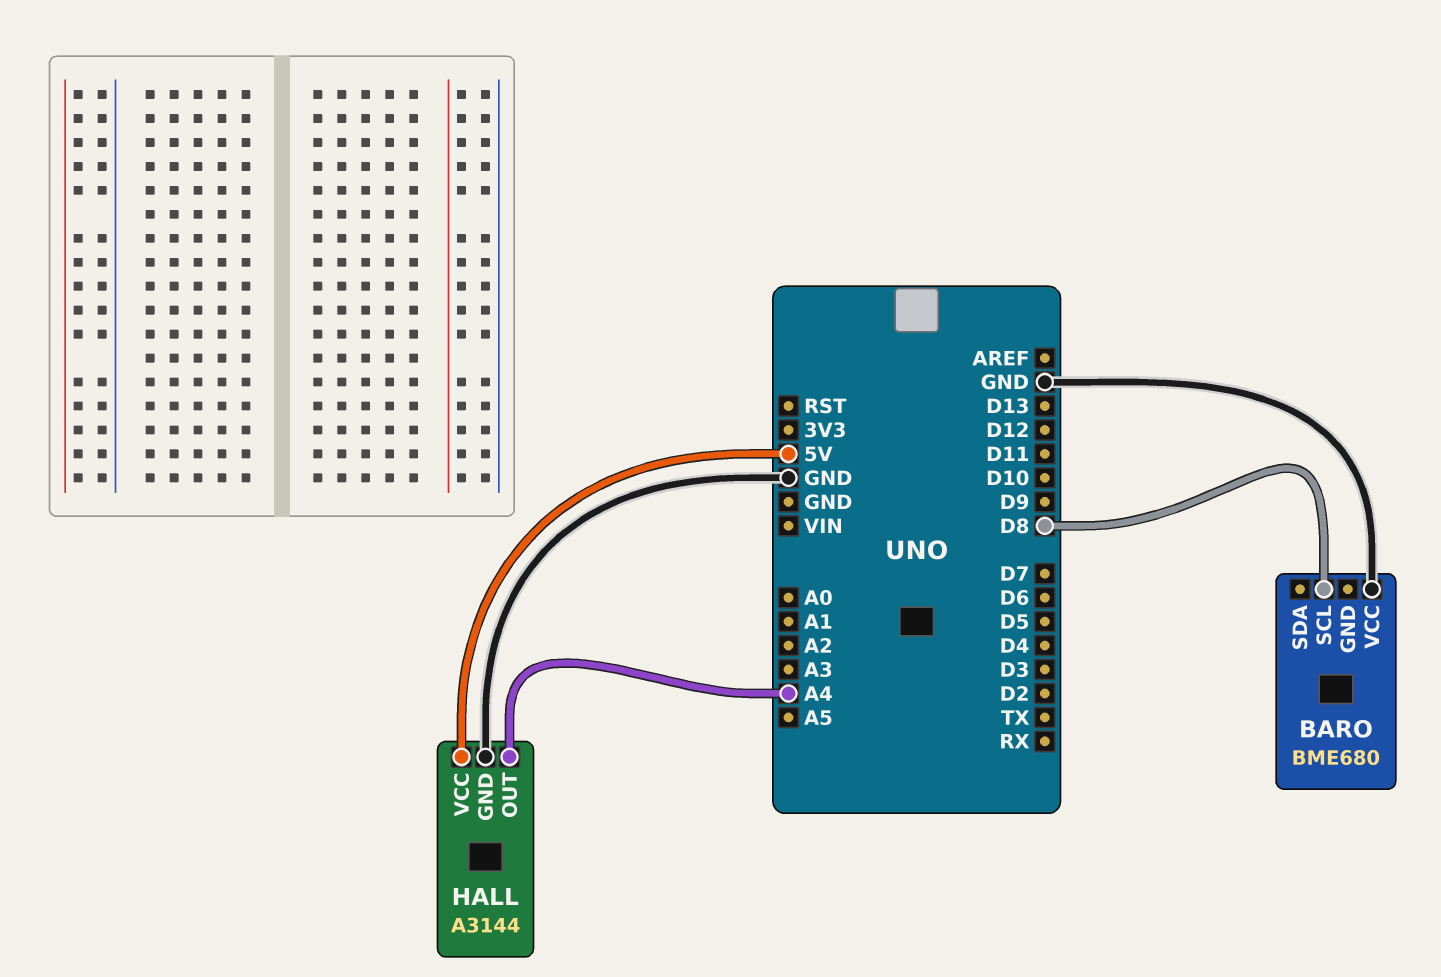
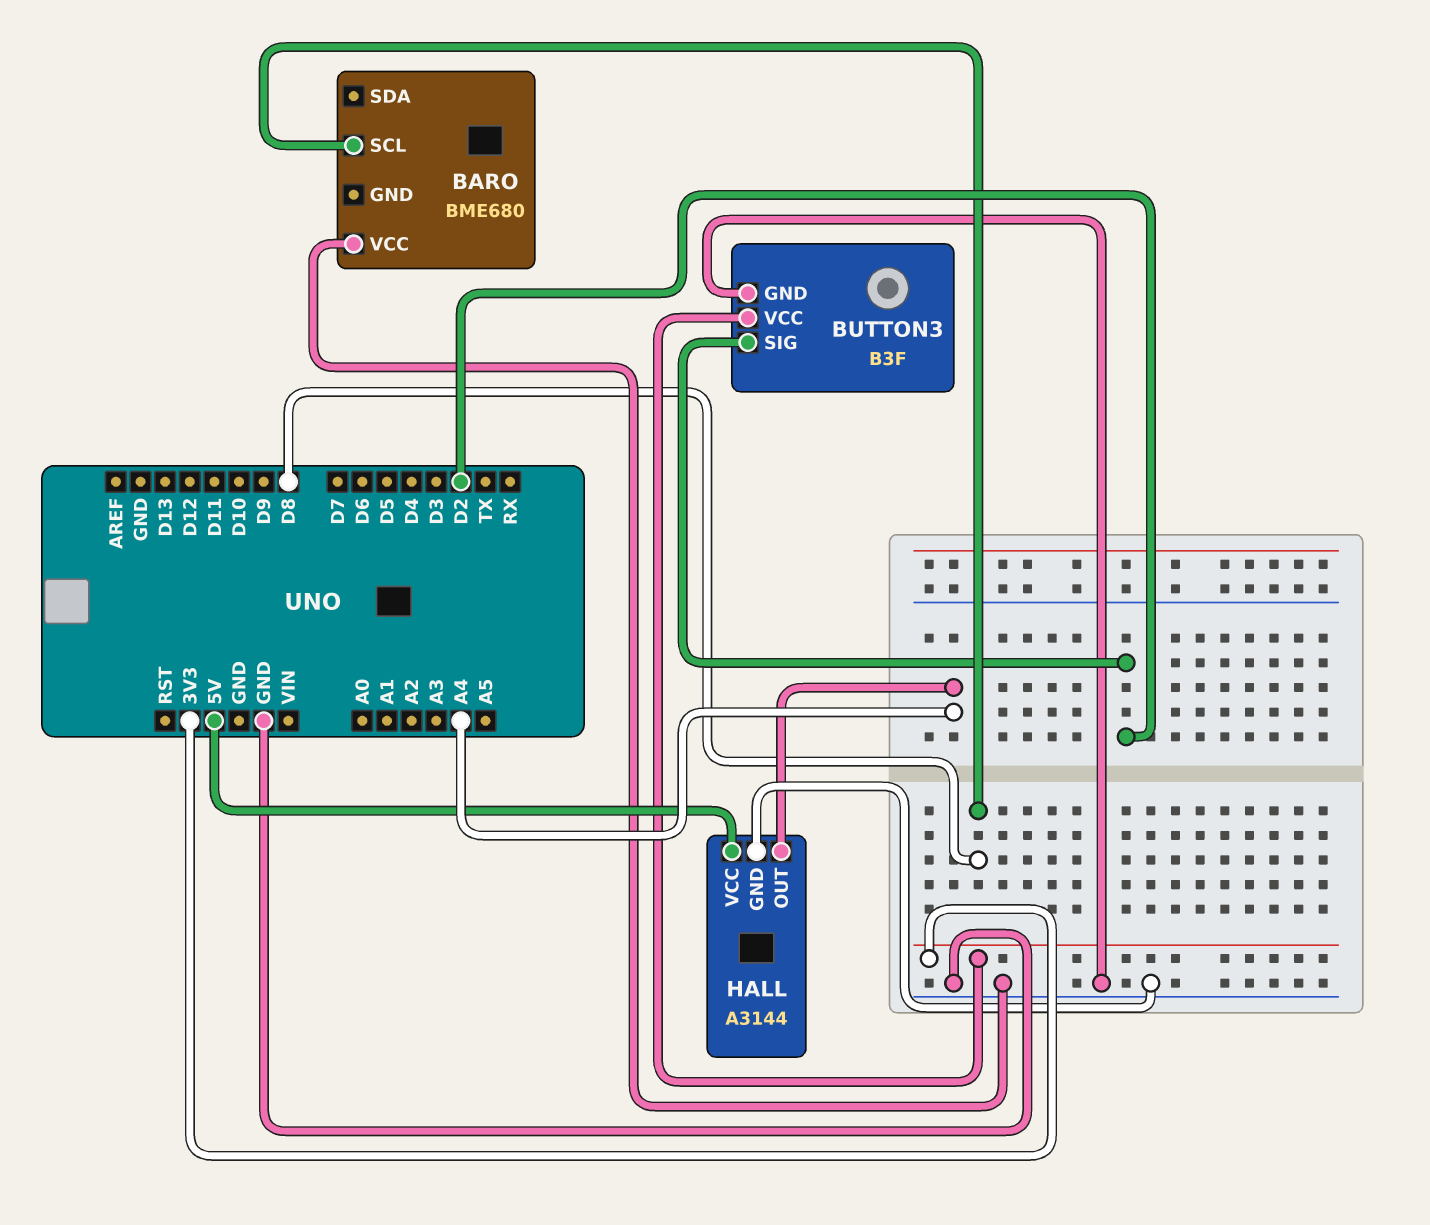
BUTTON3: none -> B3F
BUTTON3 pin GND: none -> GND
BUTTON3 pin SIG: none -> D2
BUTTON3 pin VCC: none -> 3V3

